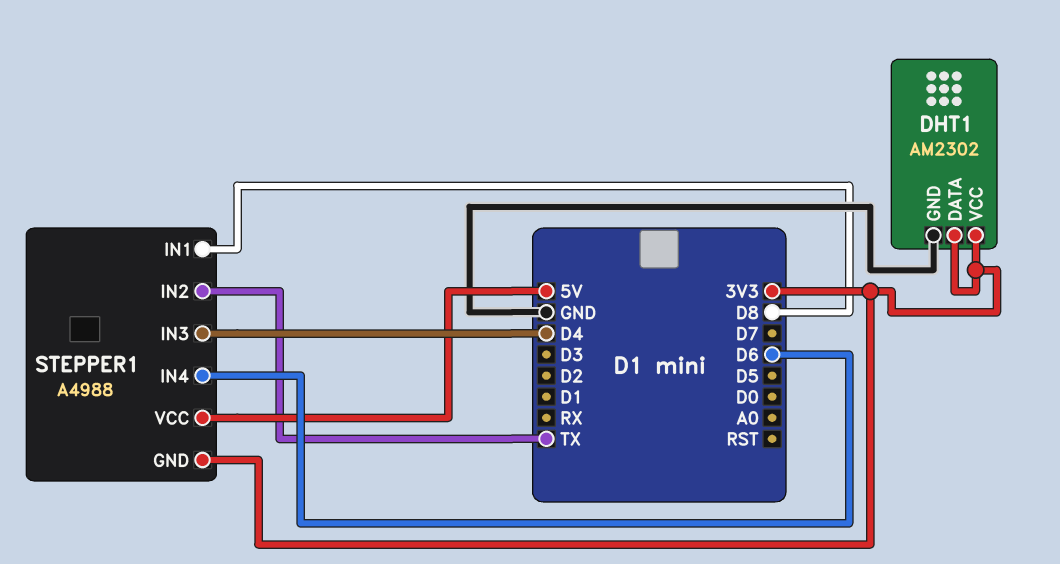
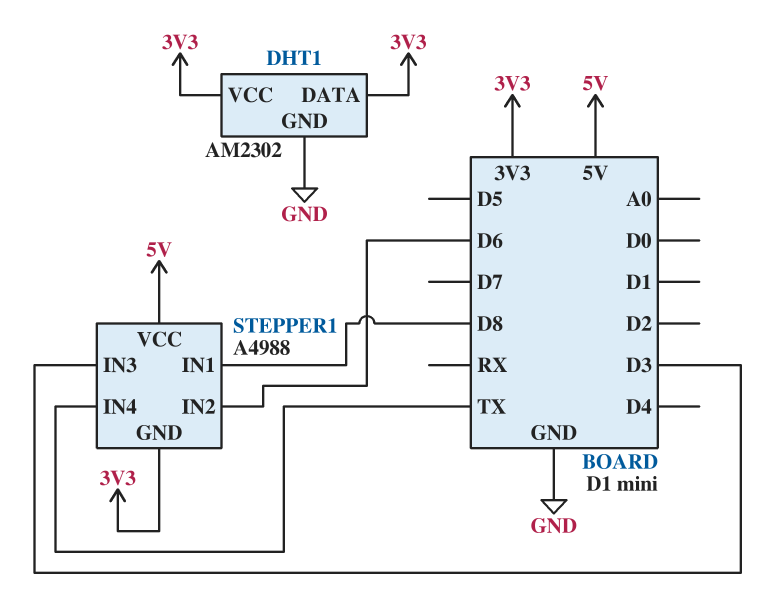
STEPPER1 pin IN2: TX -> D6
STEPPER1 pin IN3: D4 -> D3
STEPPER1 pin IN4: D6 -> TX

